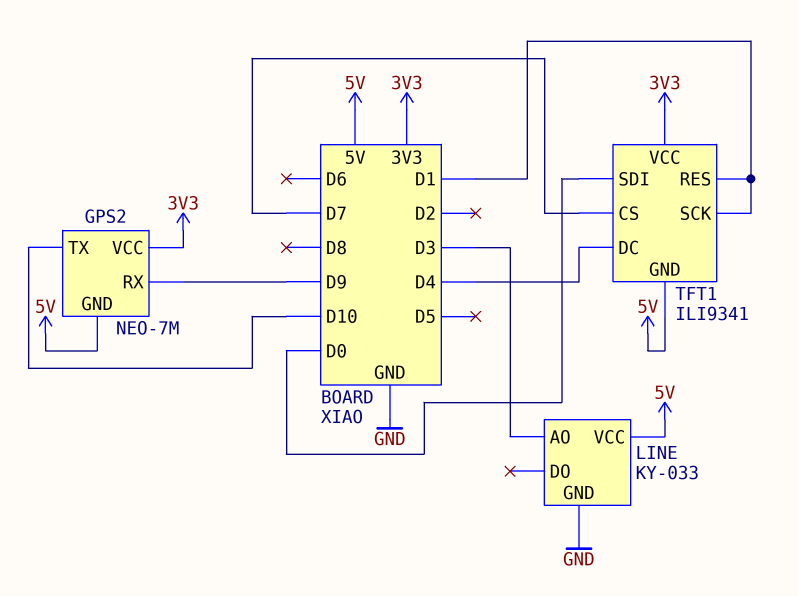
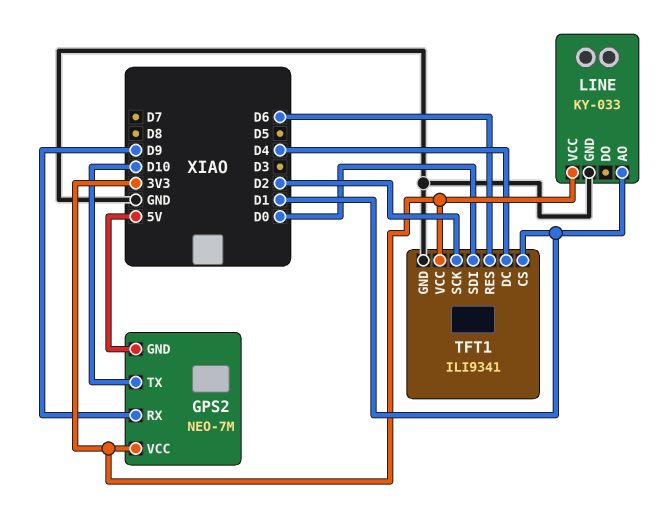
LINE pin AO: D3 -> D1
LINE pin VCC: 5V -> 3V3
TFT1 pin CS: D7 -> D1
TFT1 pin GND: 5V -> GND
TFT1 pin RES: D1 -> D6
TFT1 pin SCK: D1 -> D2

